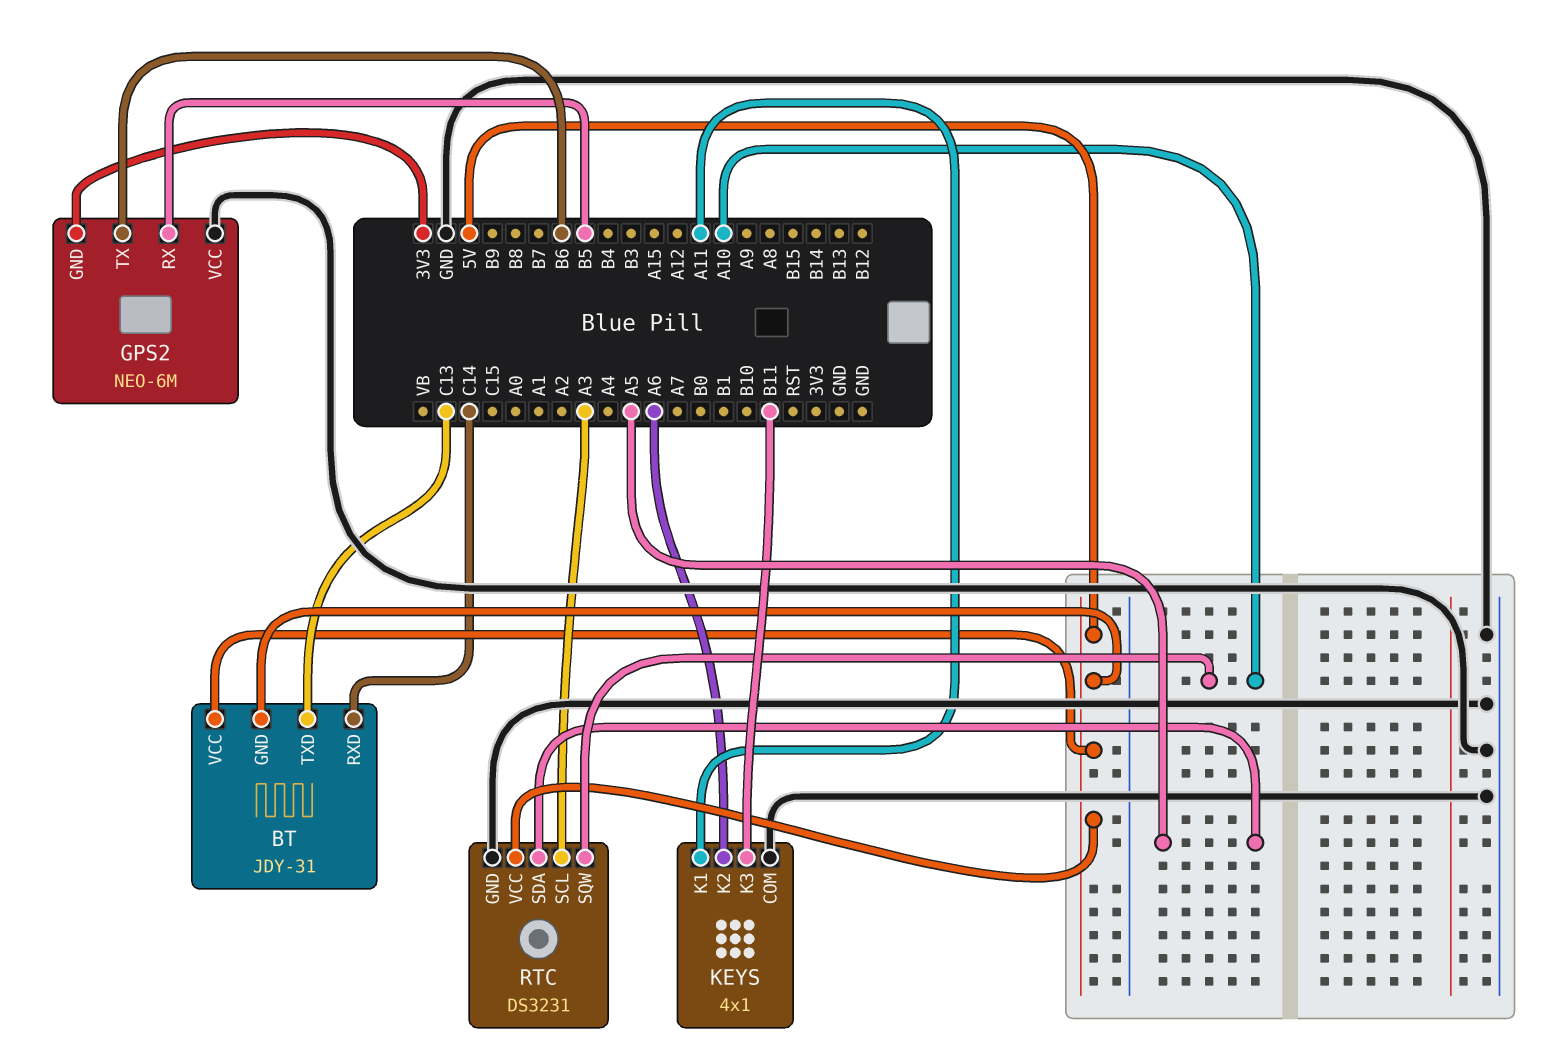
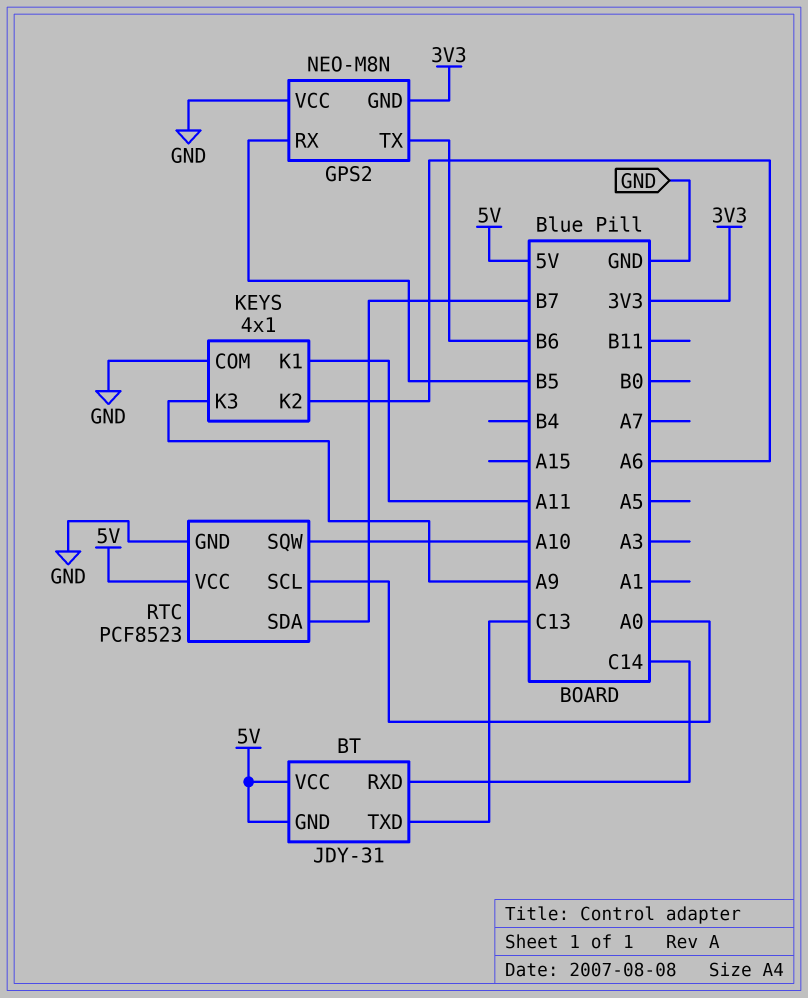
GPS2: NEO-6M -> NEO-M8N
KEYS pin K3: B11 -> A9
RTC: DS3231 -> PCF8523
RTC pin SCL: A3 -> A0
RTC pin SDA: A5 -> B7

